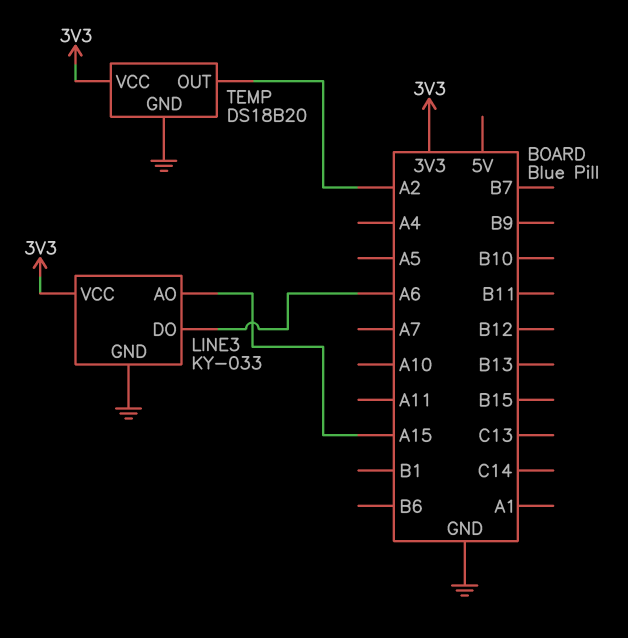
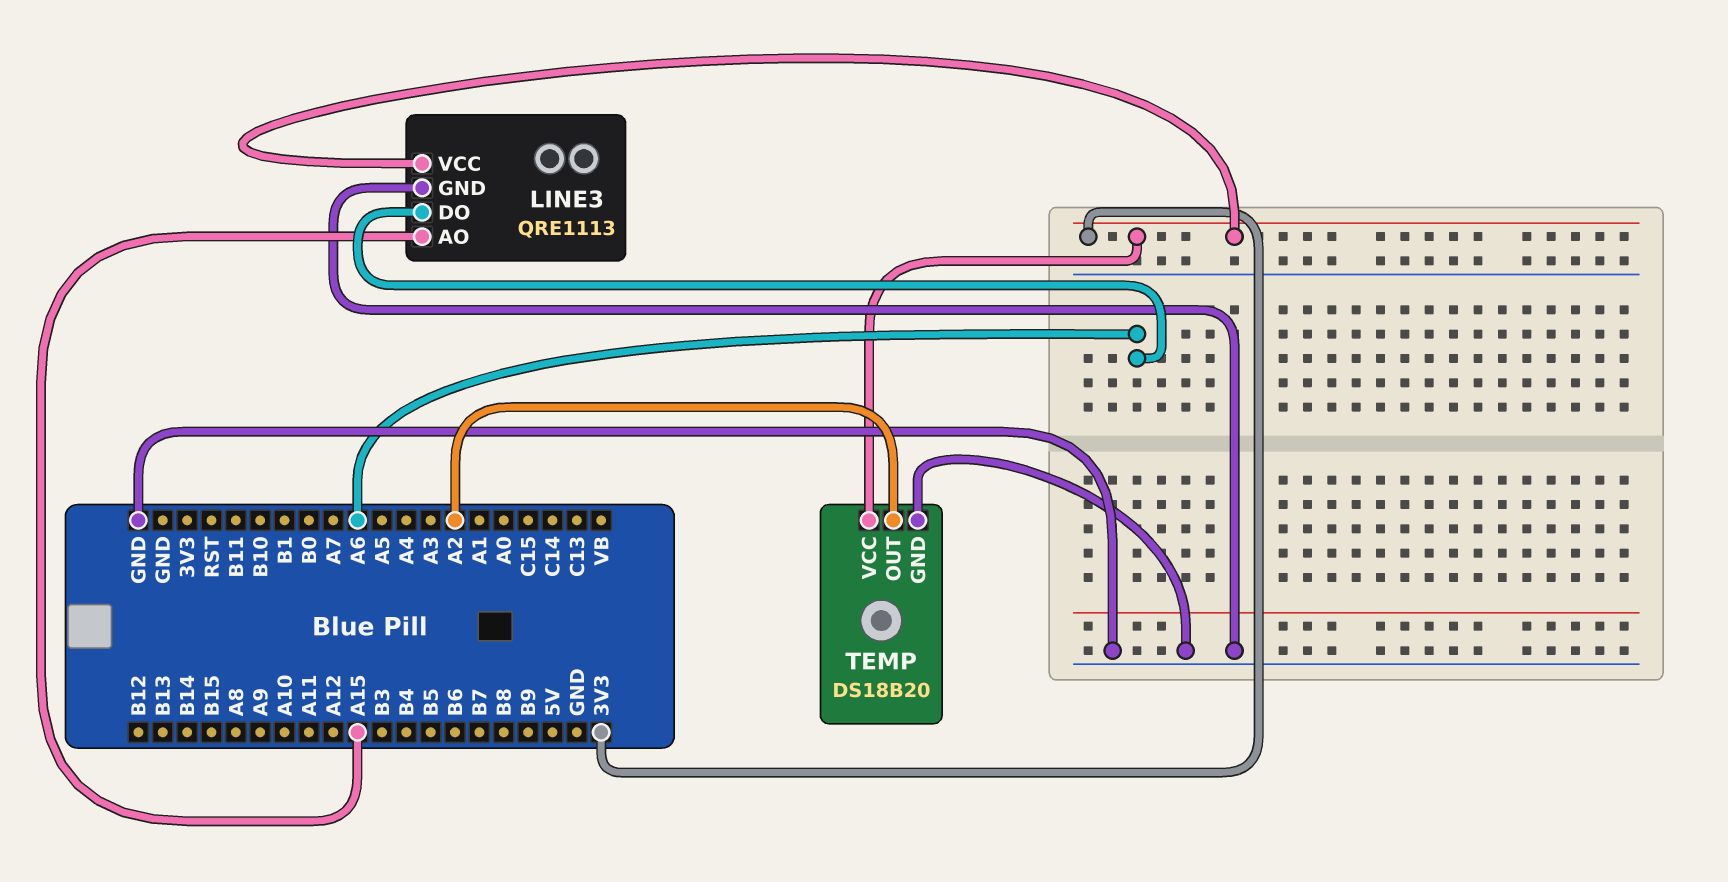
LINE3: KY-033 -> QRE1113

